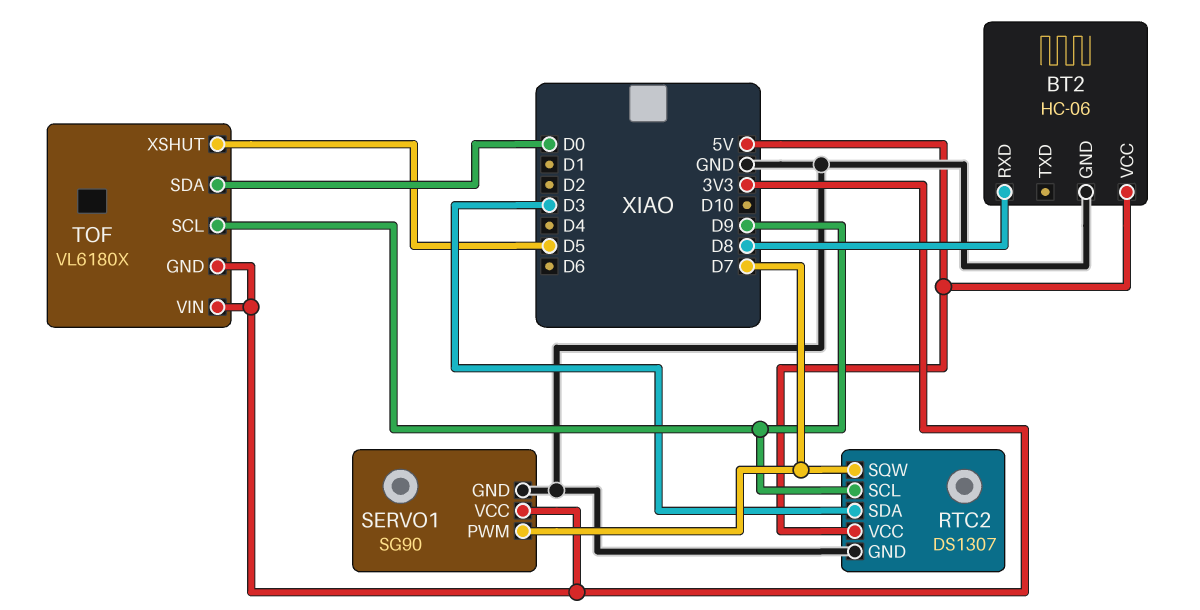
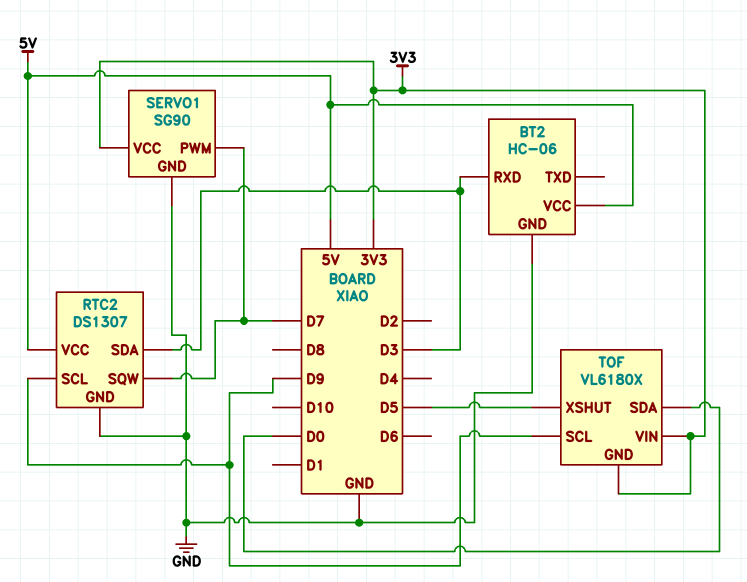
BT2 pin RXD: D8 -> D3

